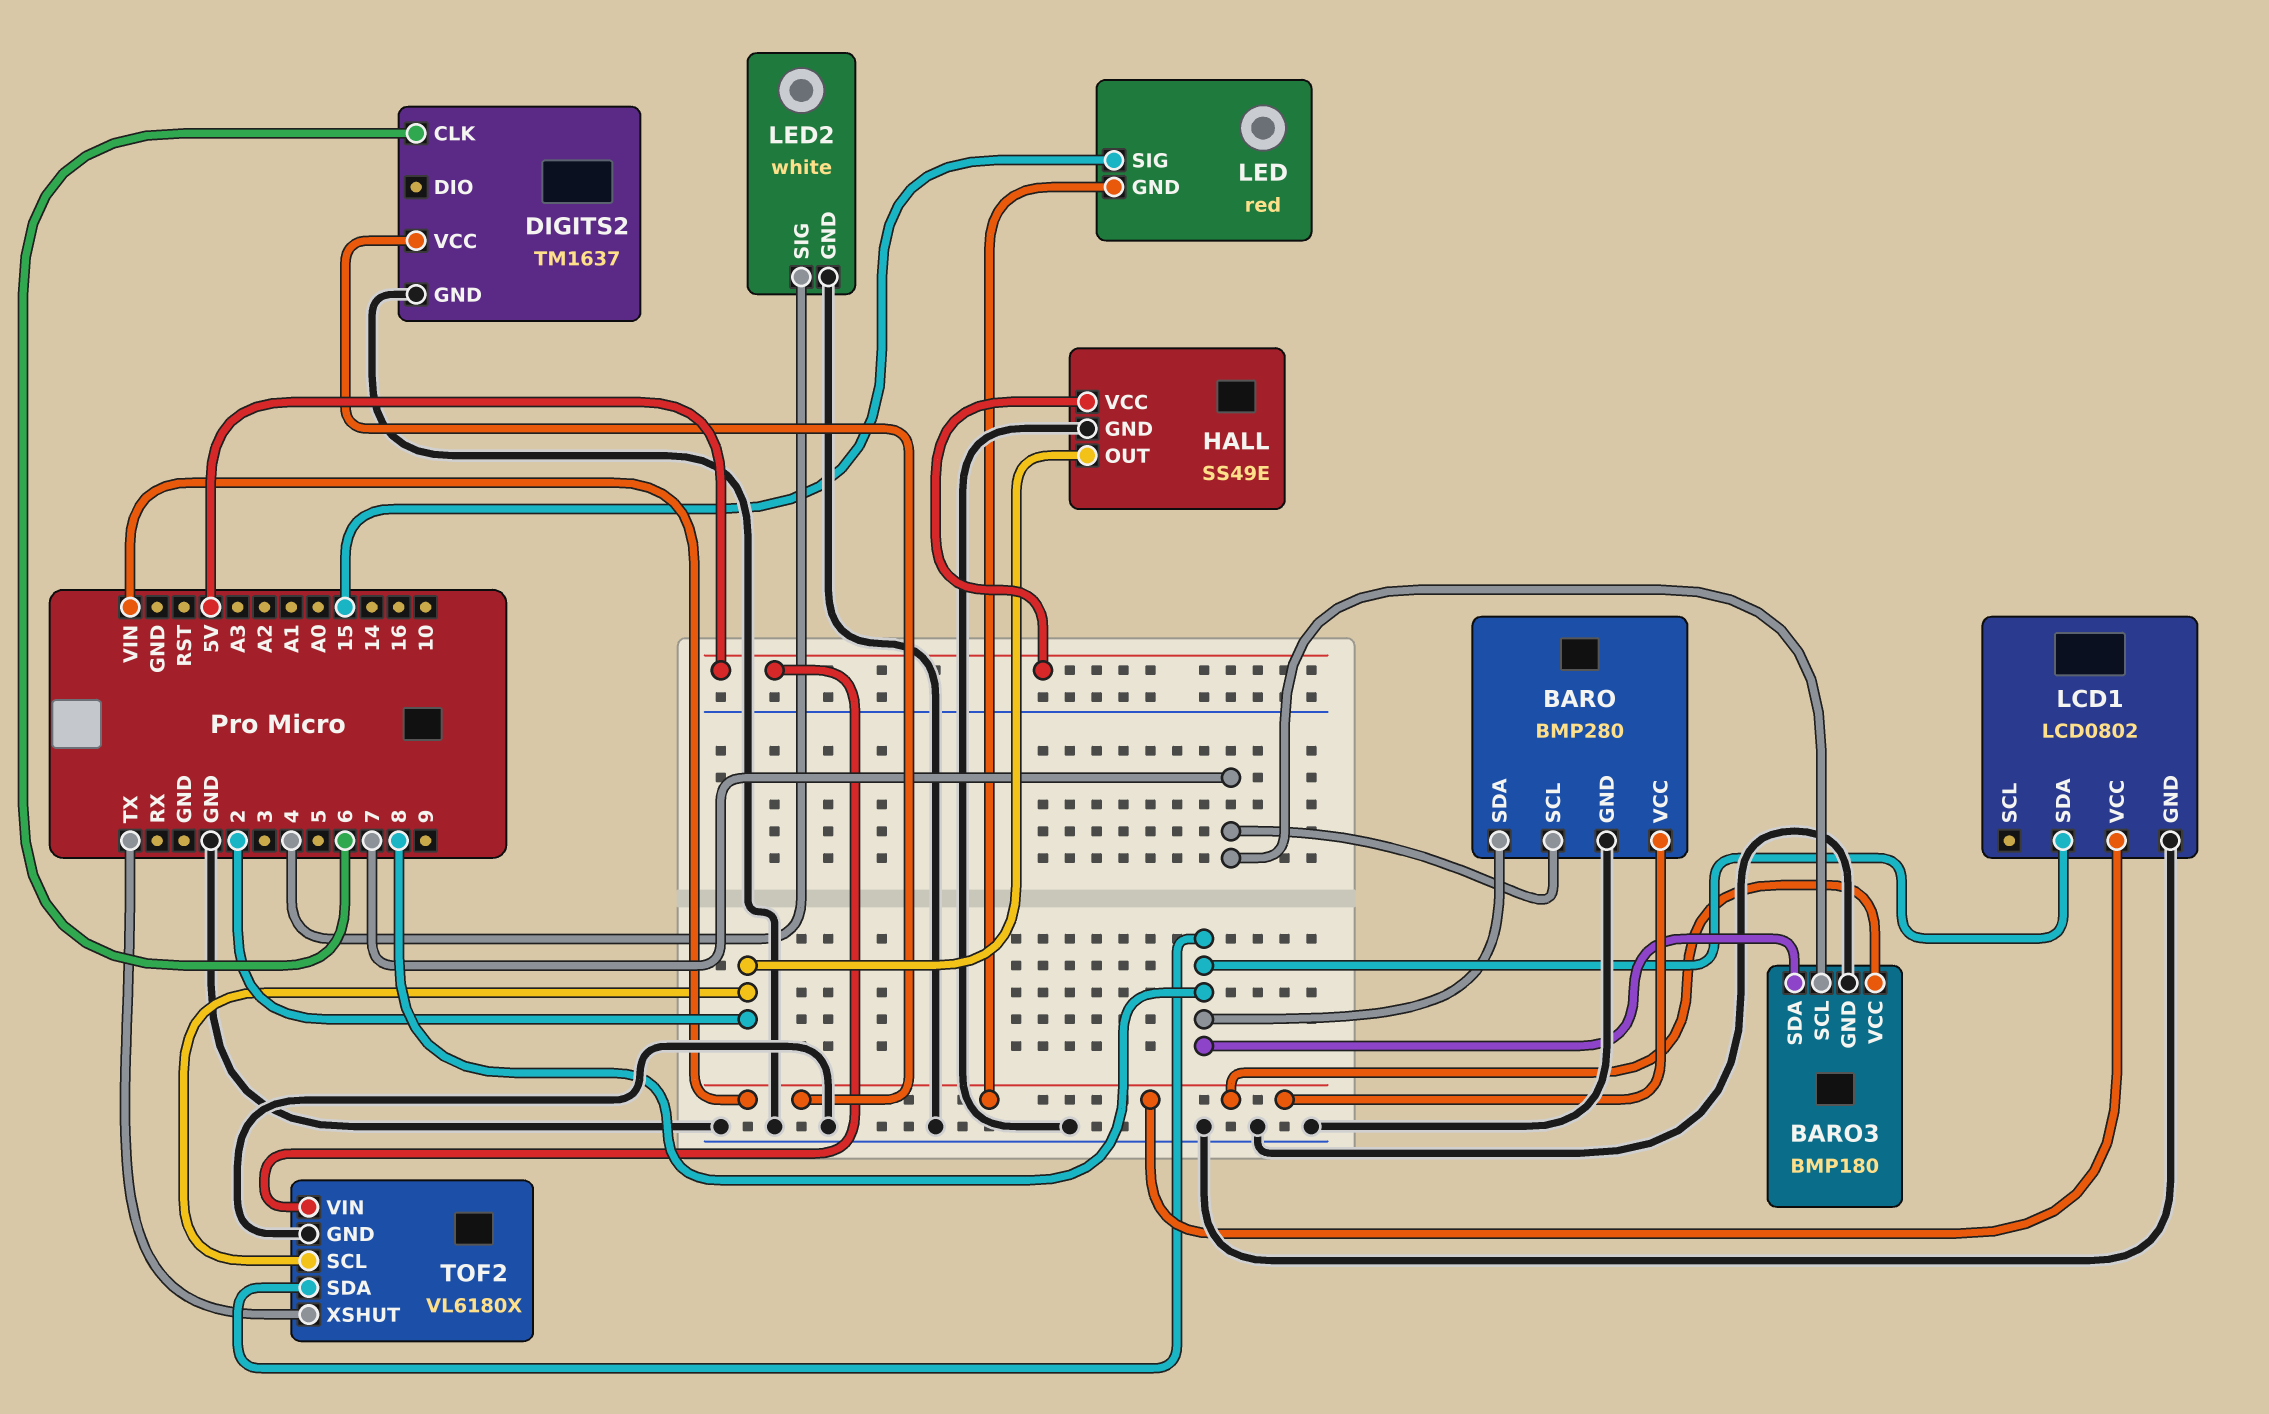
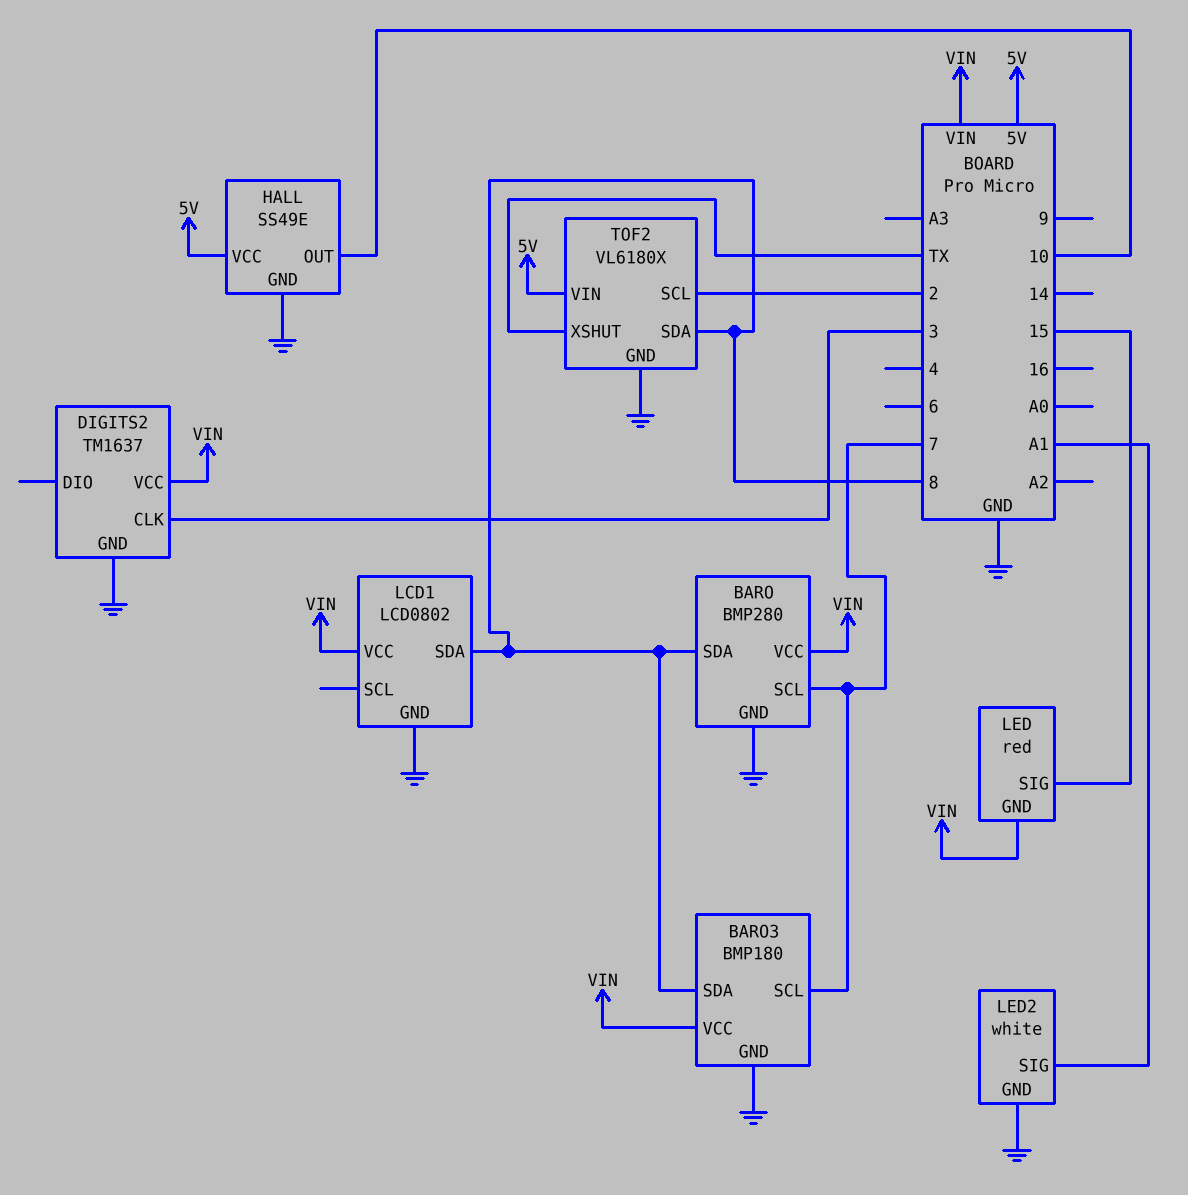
DIGITS2 pin CLK: 6 -> 3
HALL pin OUT: 2 -> 10
LED2 pin SIG: 4 -> A1

